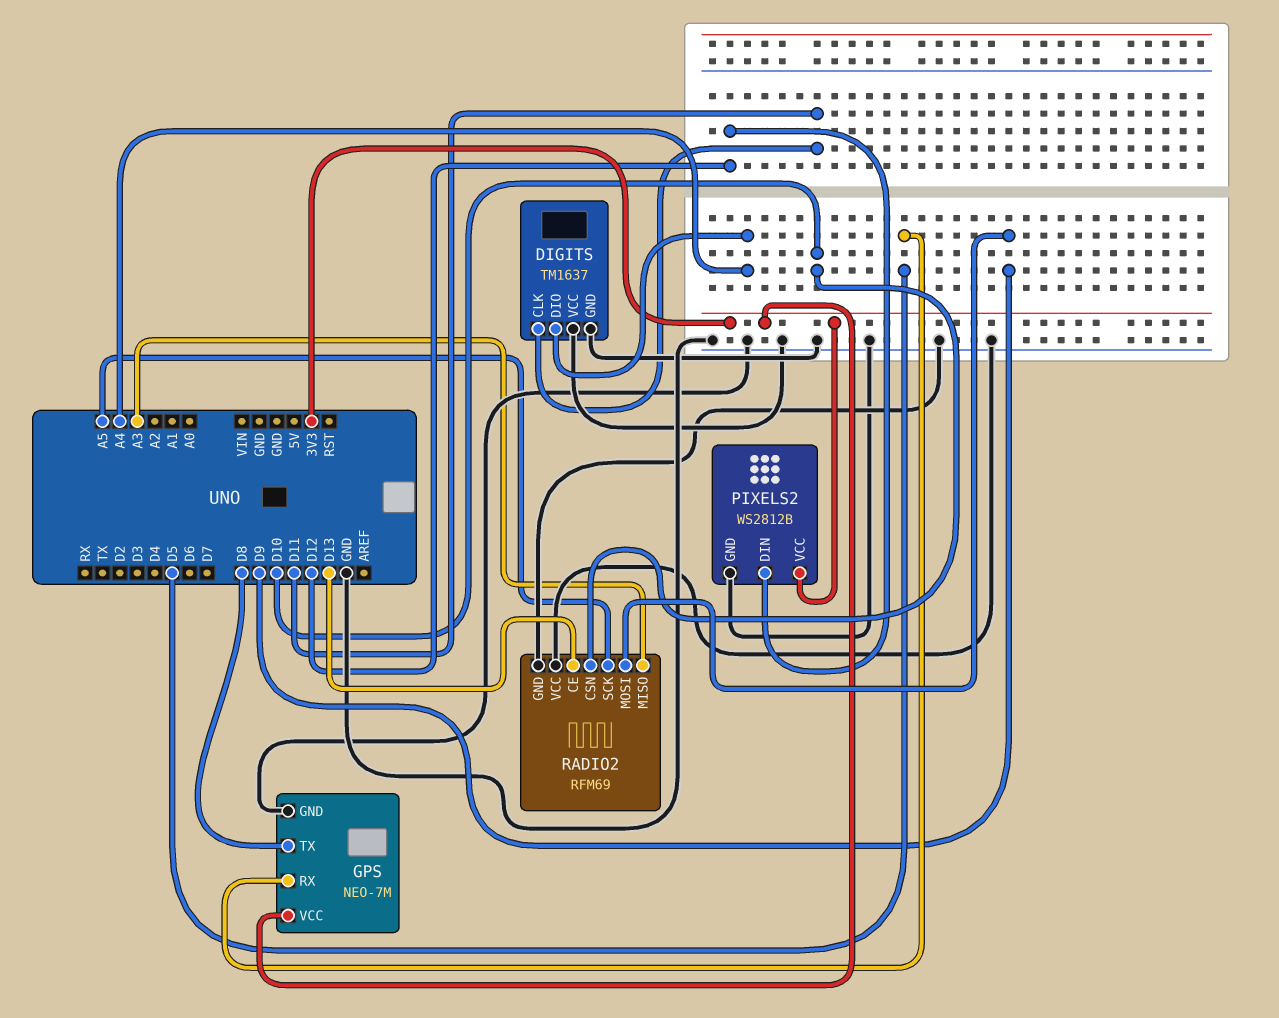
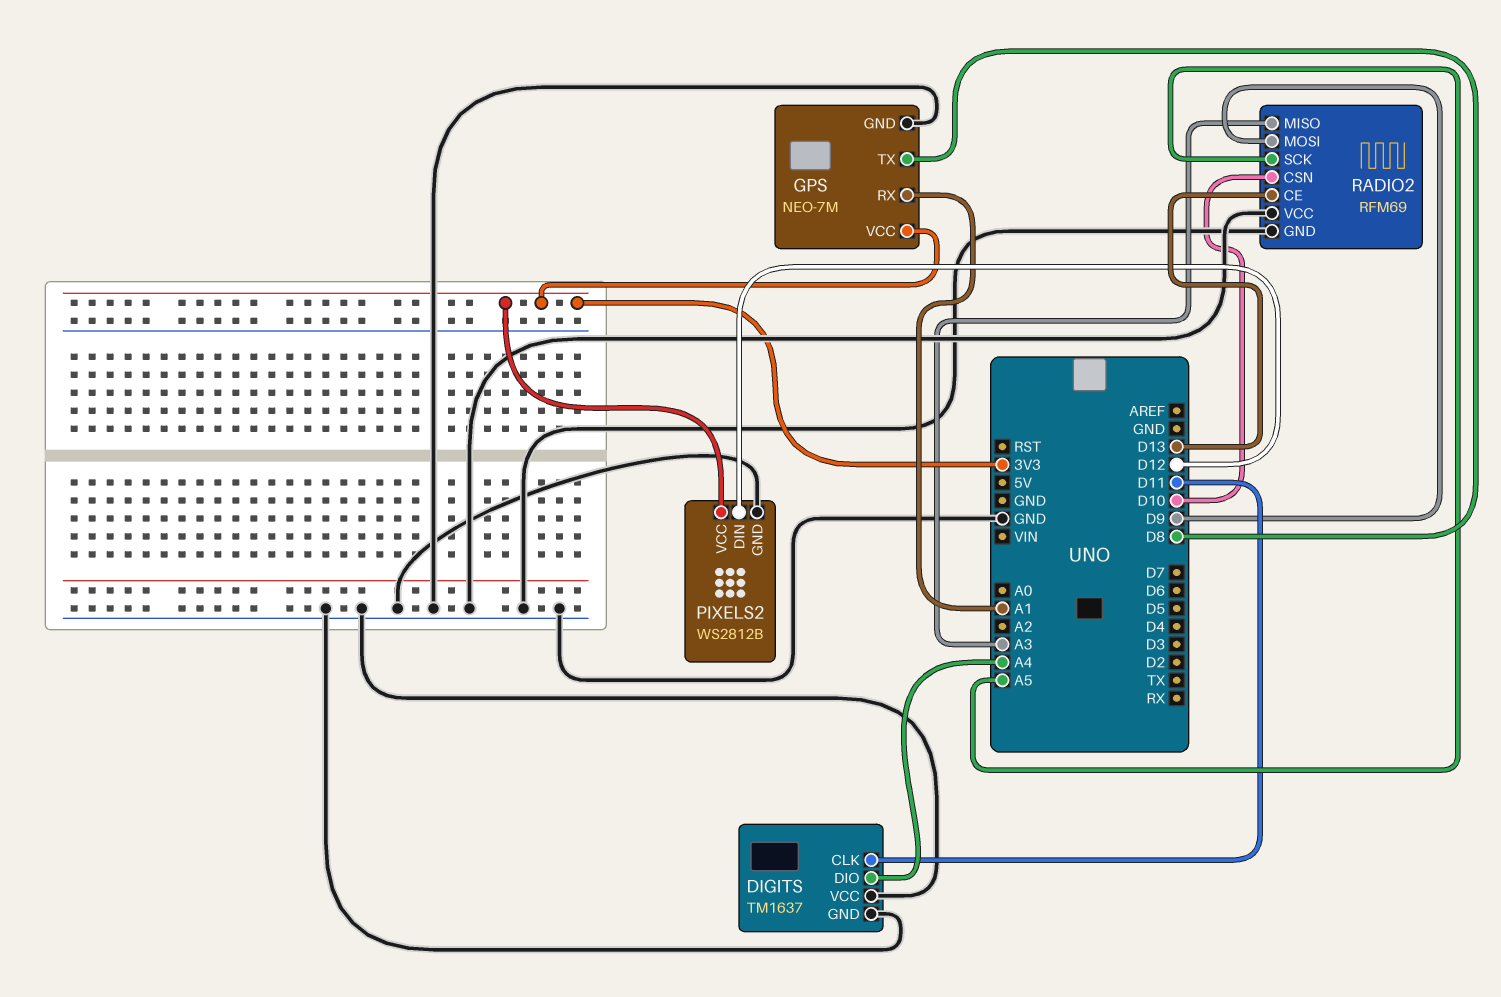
GPS pin RX: D5 -> A1

